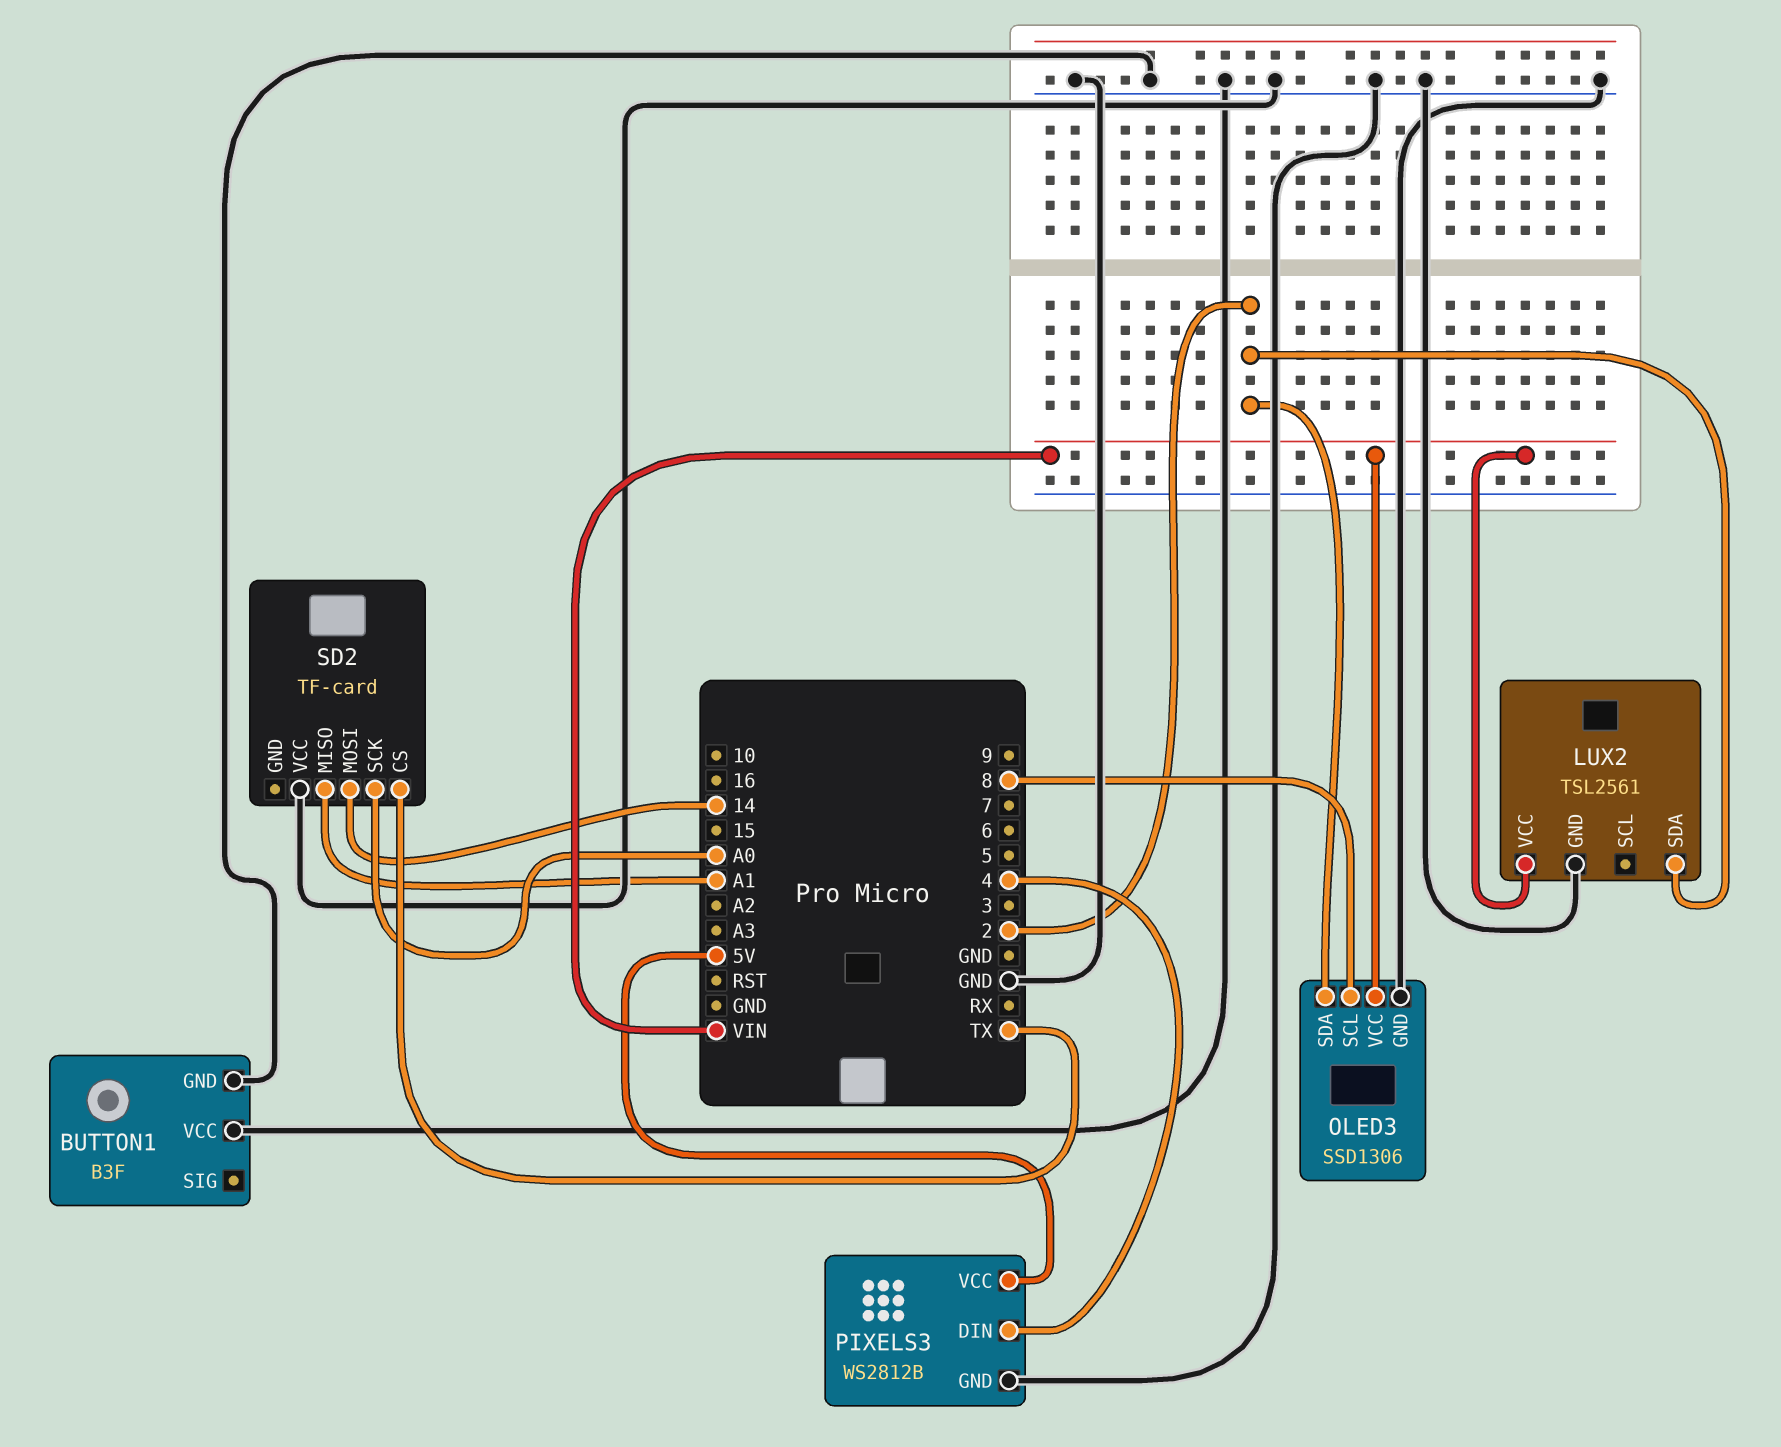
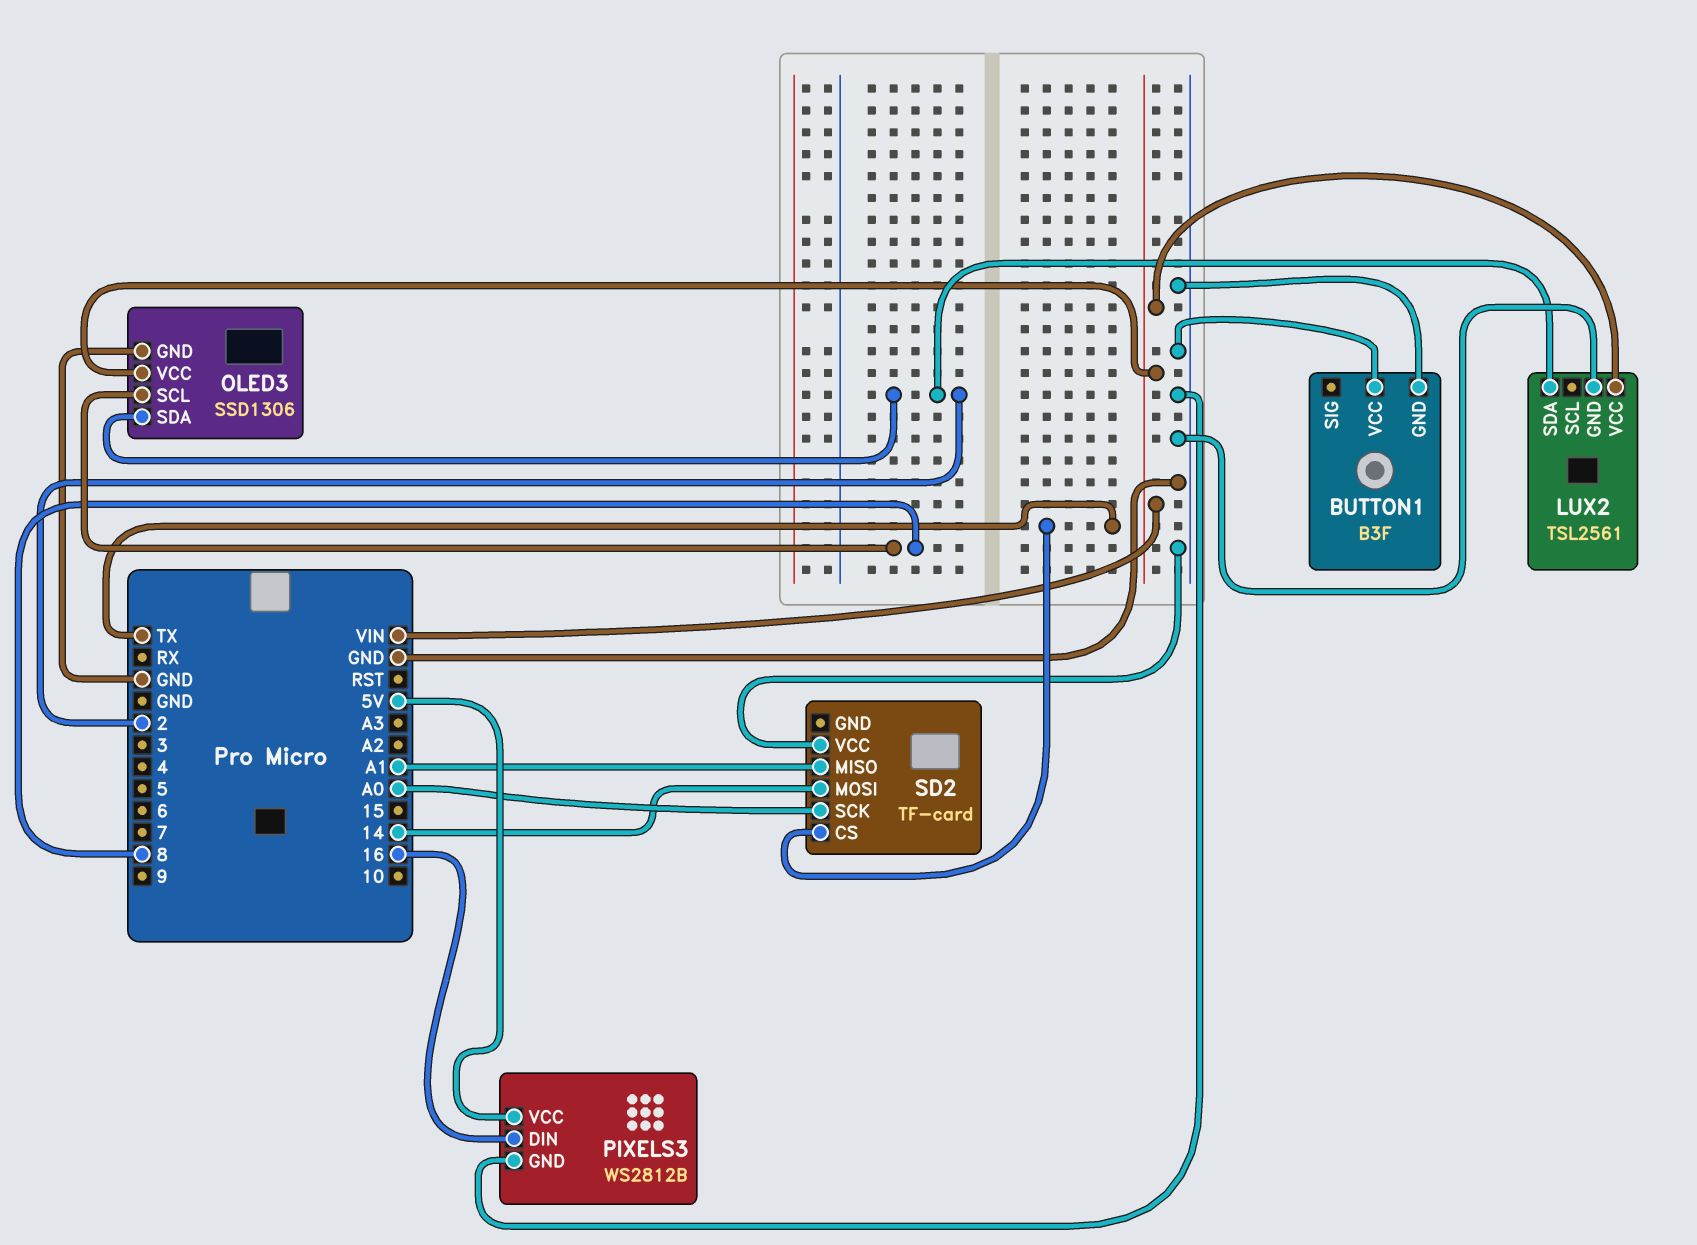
PIXELS3 pin DIN: 4 -> 16

